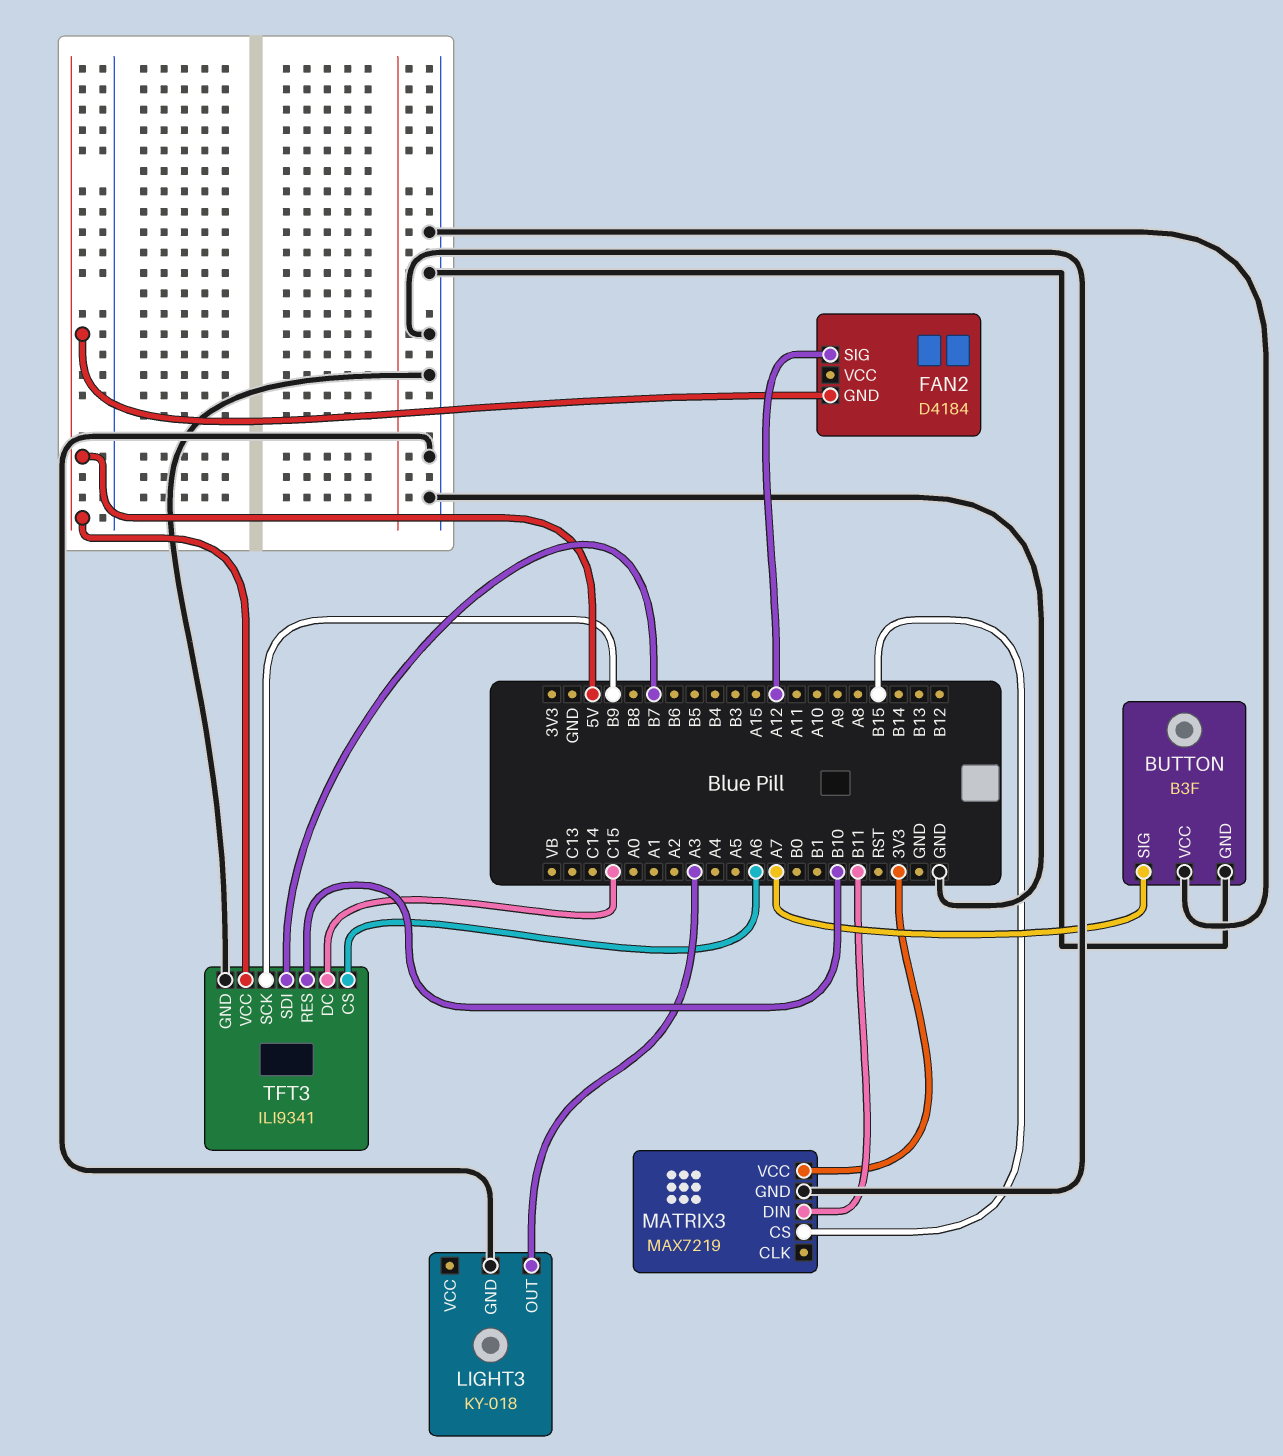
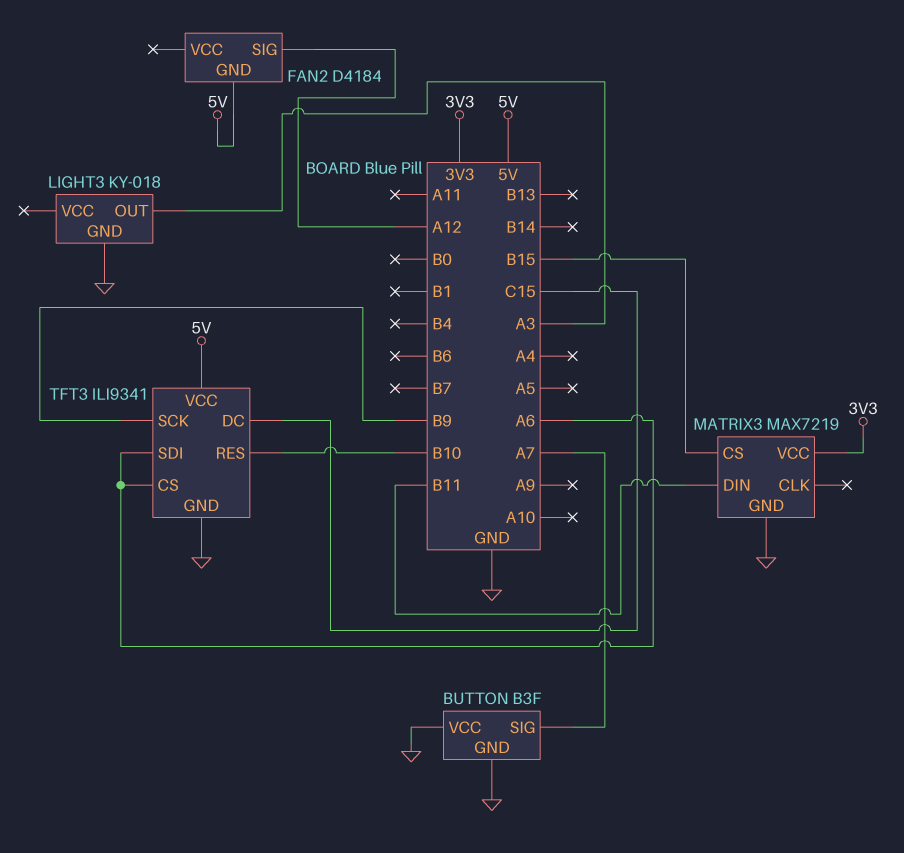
TFT3 pin SDI: B7 -> A6

